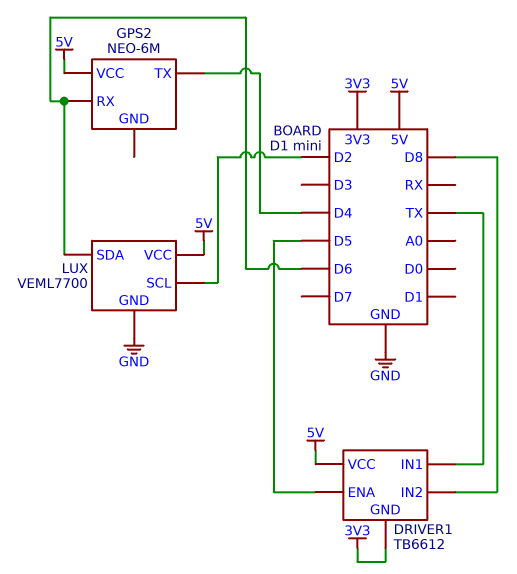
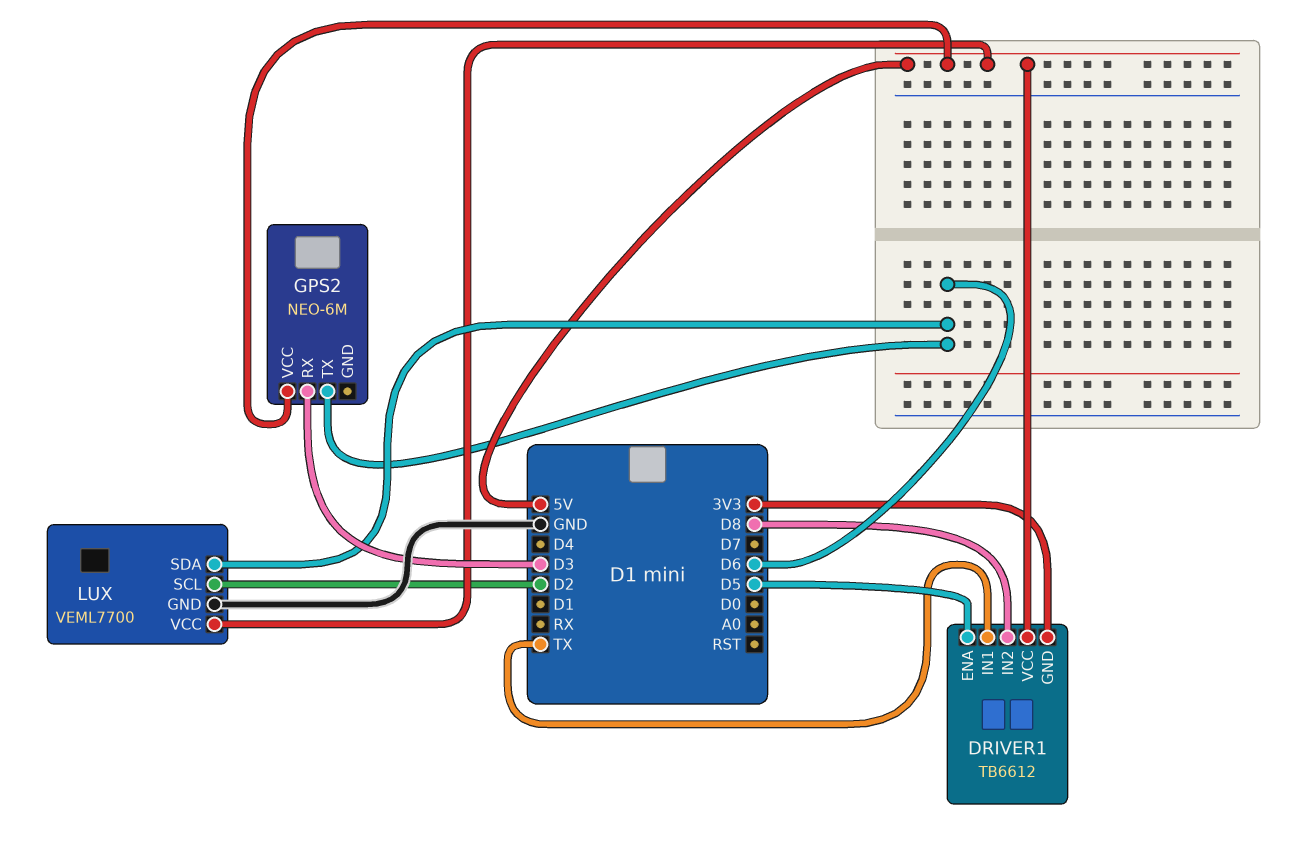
GPS2 pin RX: D6 -> D3
GPS2 pin TX: D4 -> D6

